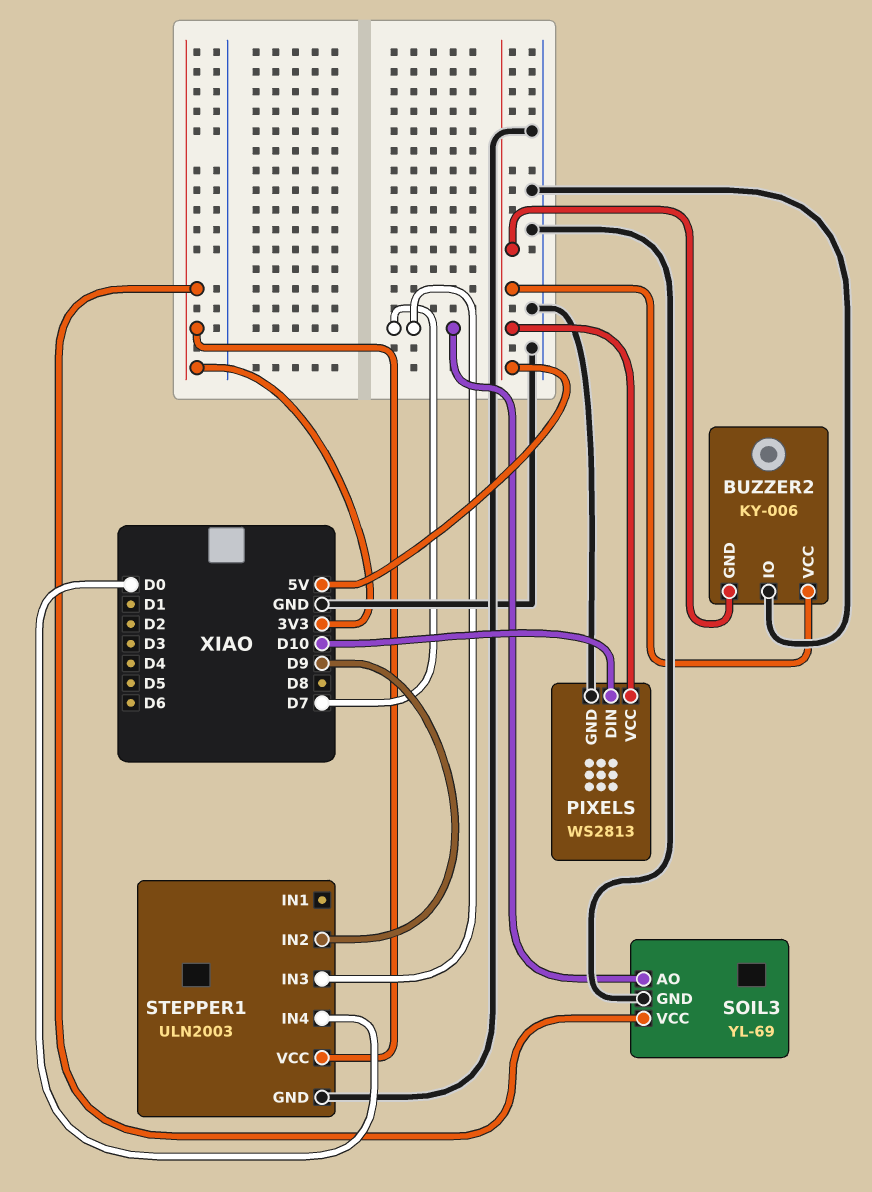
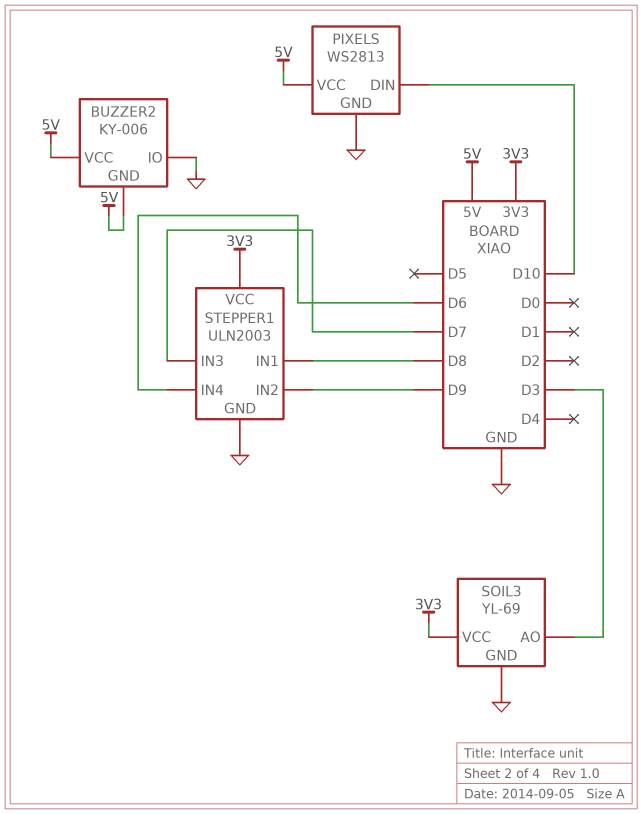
SOIL3 pin AO: D7 -> D3
STEPPER1 pin IN1: none -> D8
STEPPER1 pin IN4: D0 -> D6

